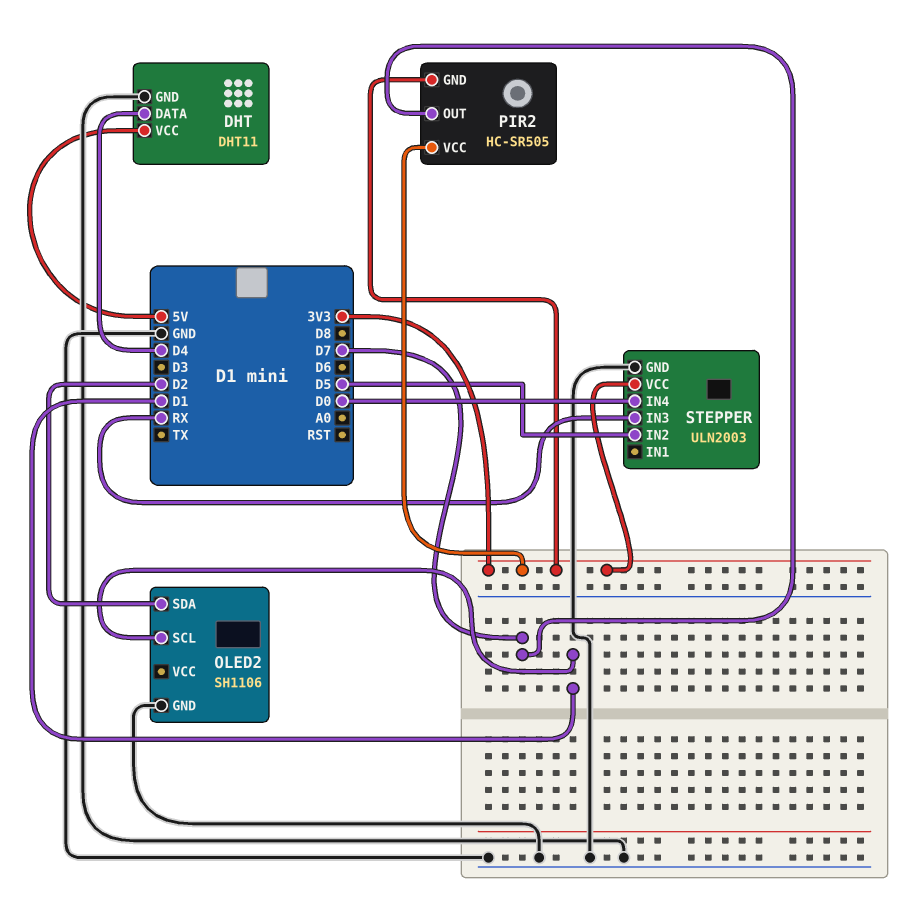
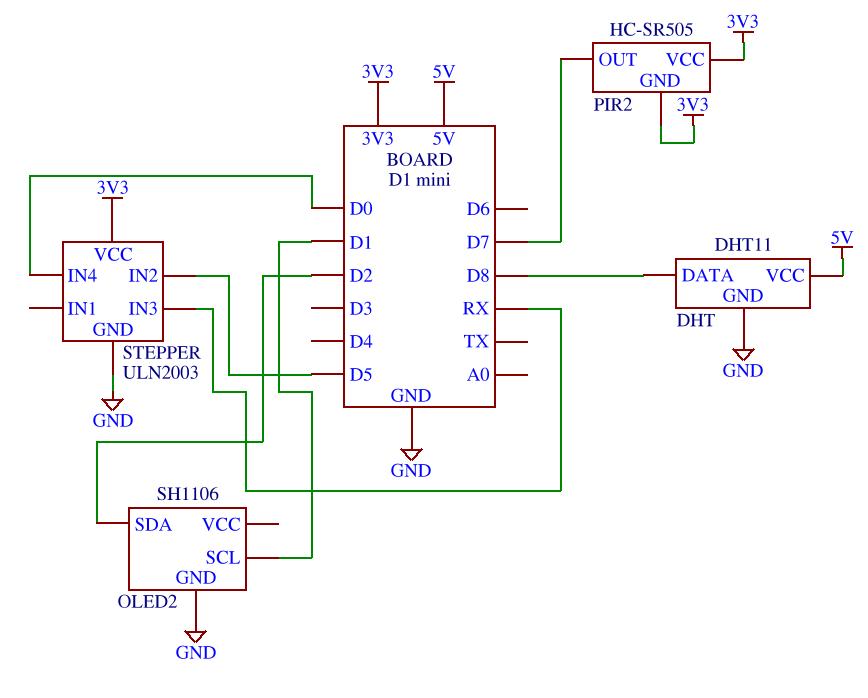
DHT pin DATA: D4 -> D8

